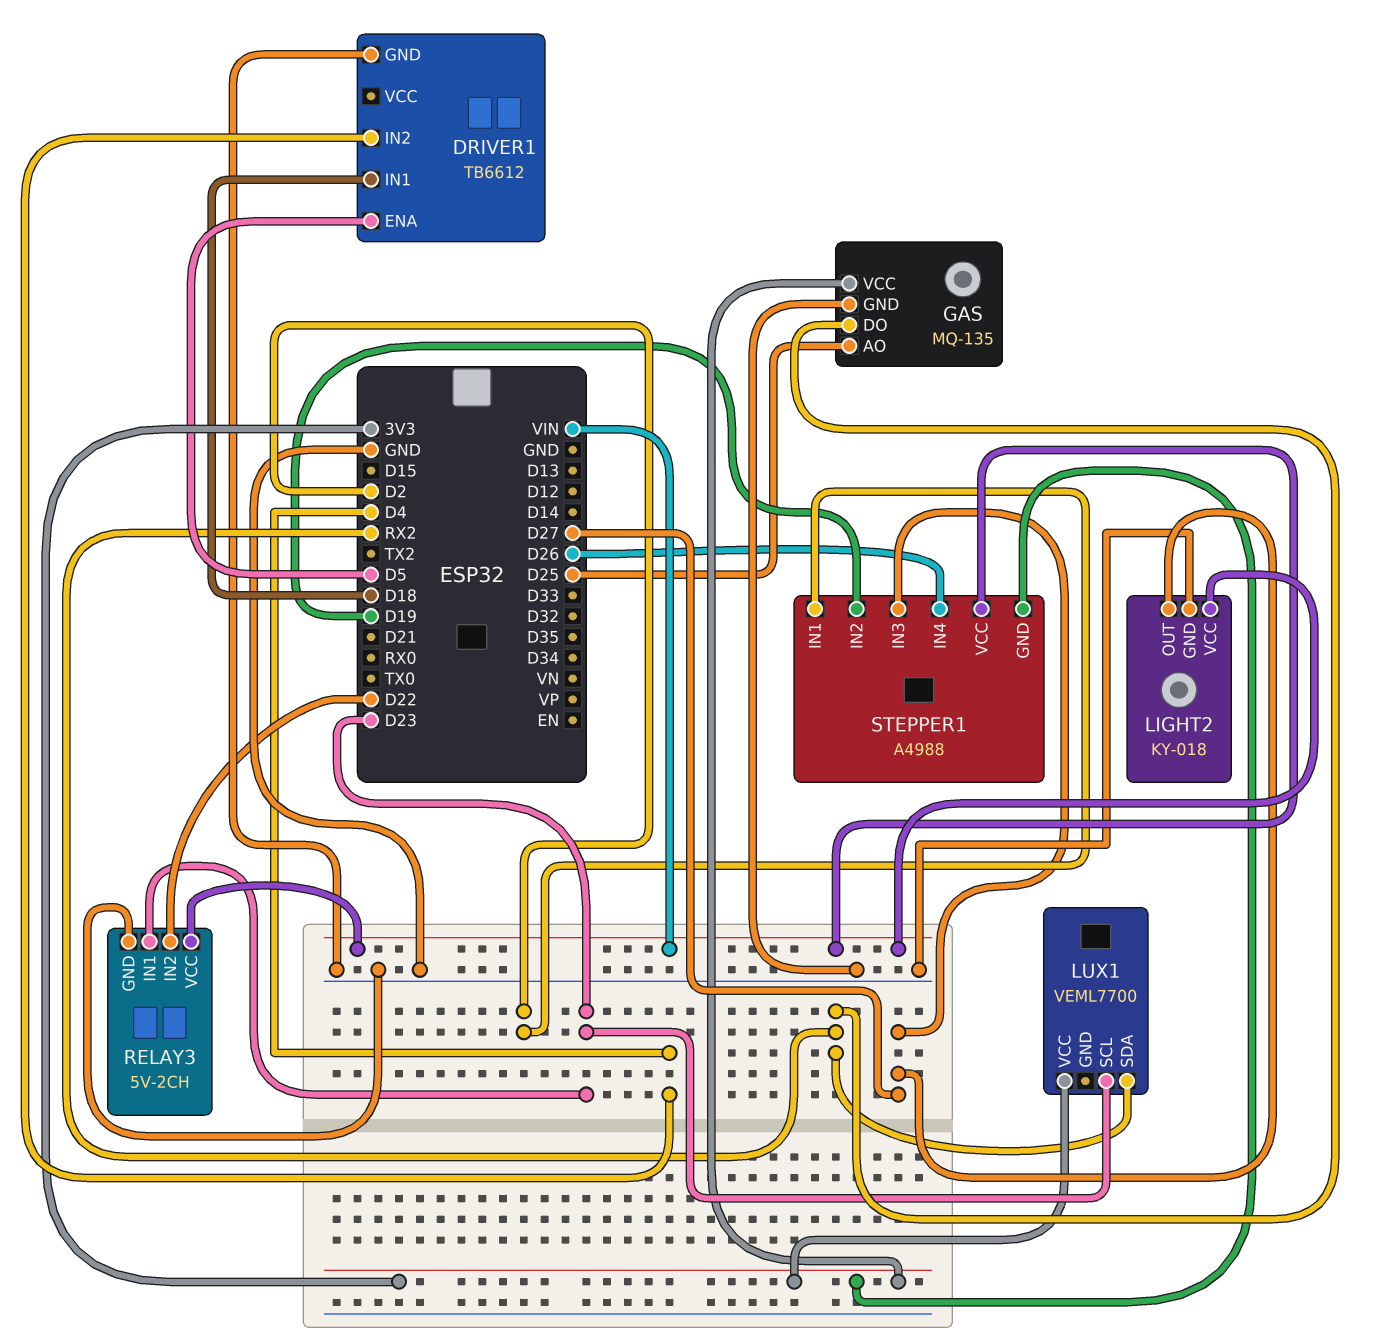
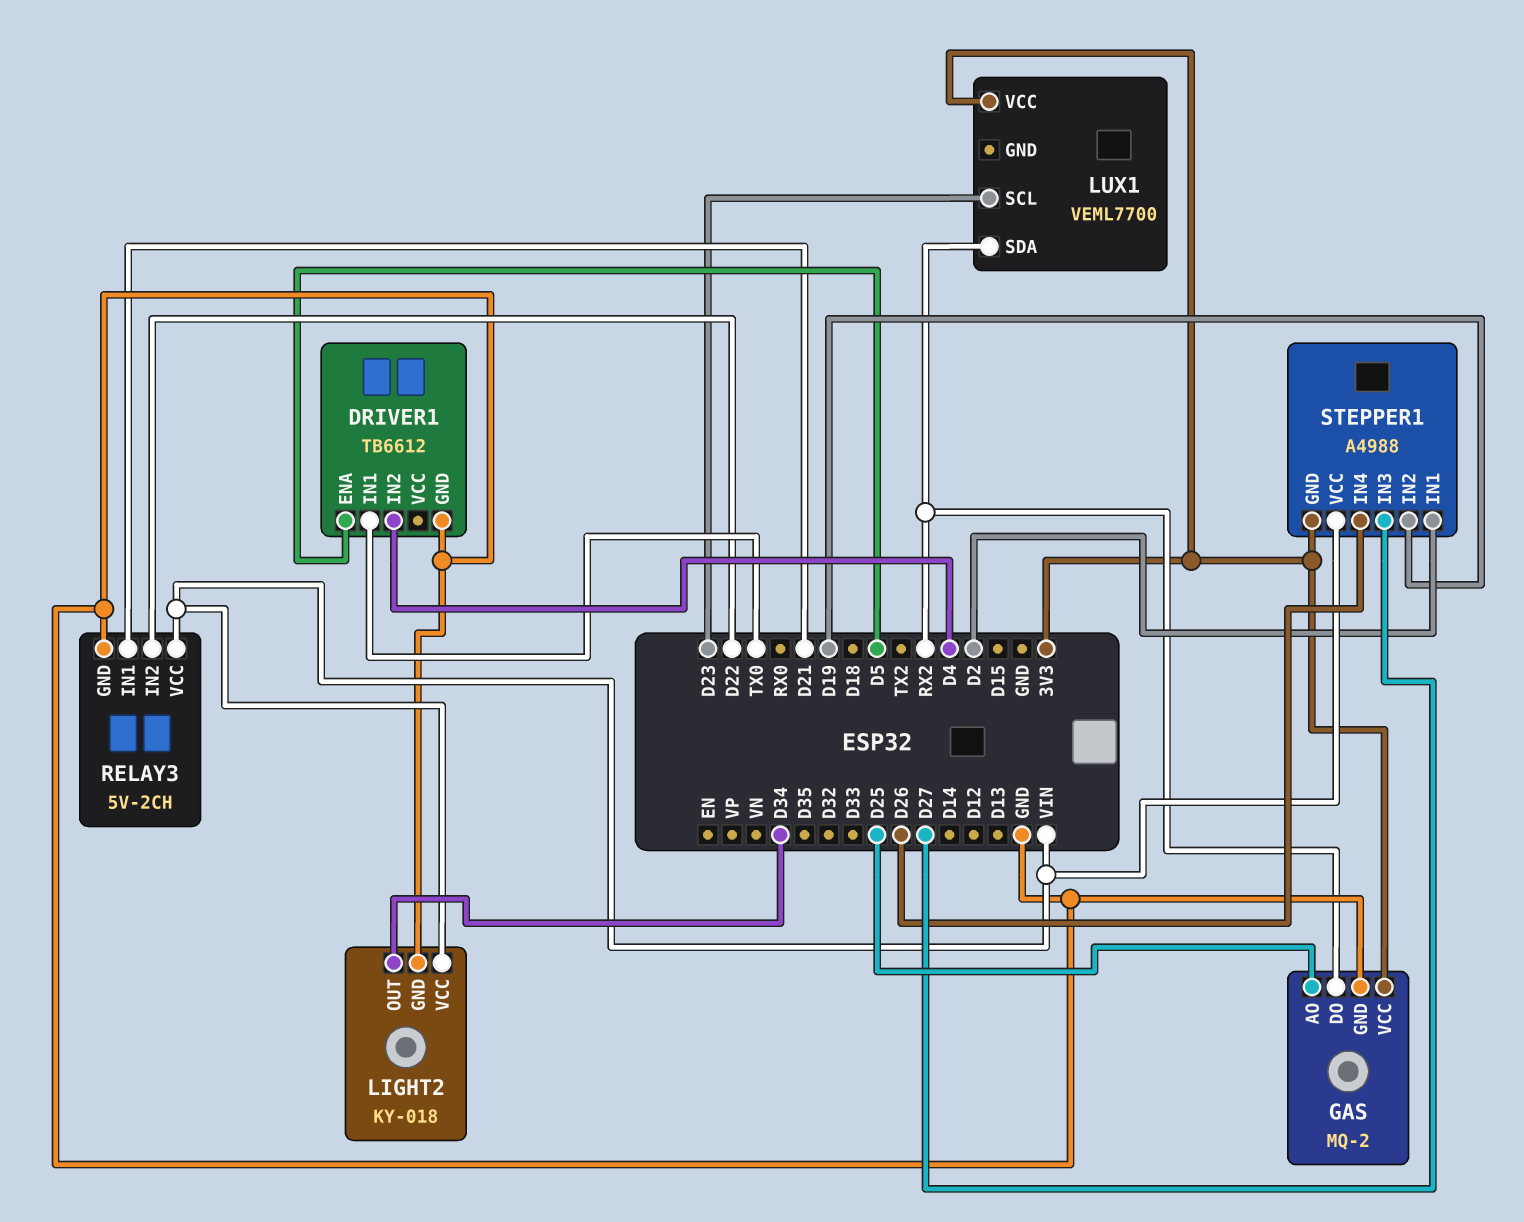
DRIVER1 pin IN1: D18 -> TX0
GAS: MQ-135 -> MQ-2
LIGHT2 pin OUT: D27 -> D34
RELAY3 pin IN1: D23 -> D21

